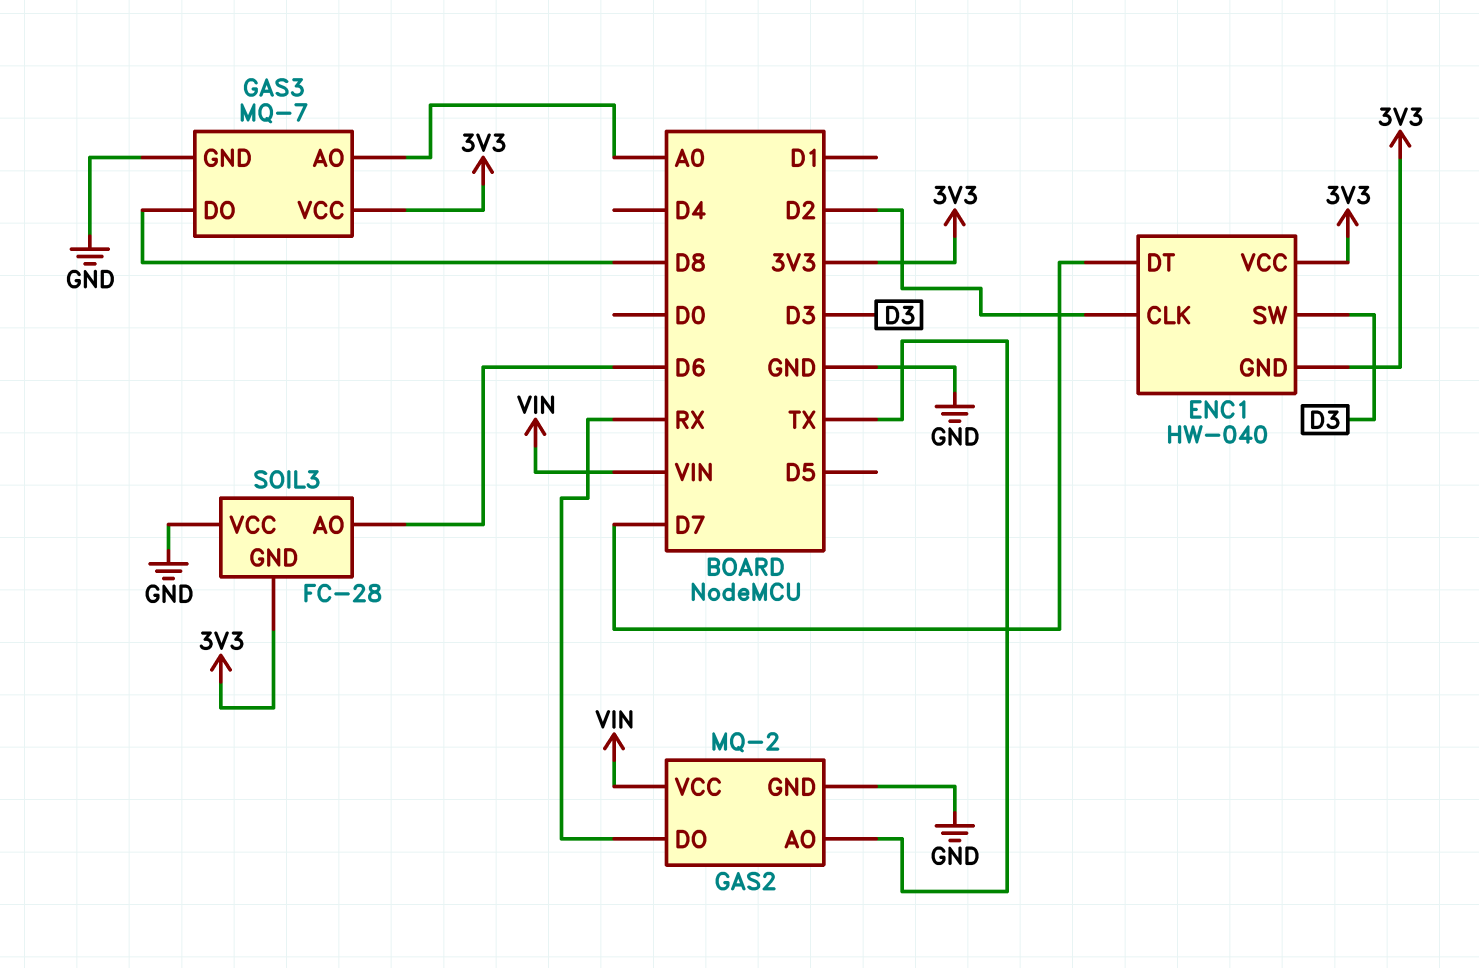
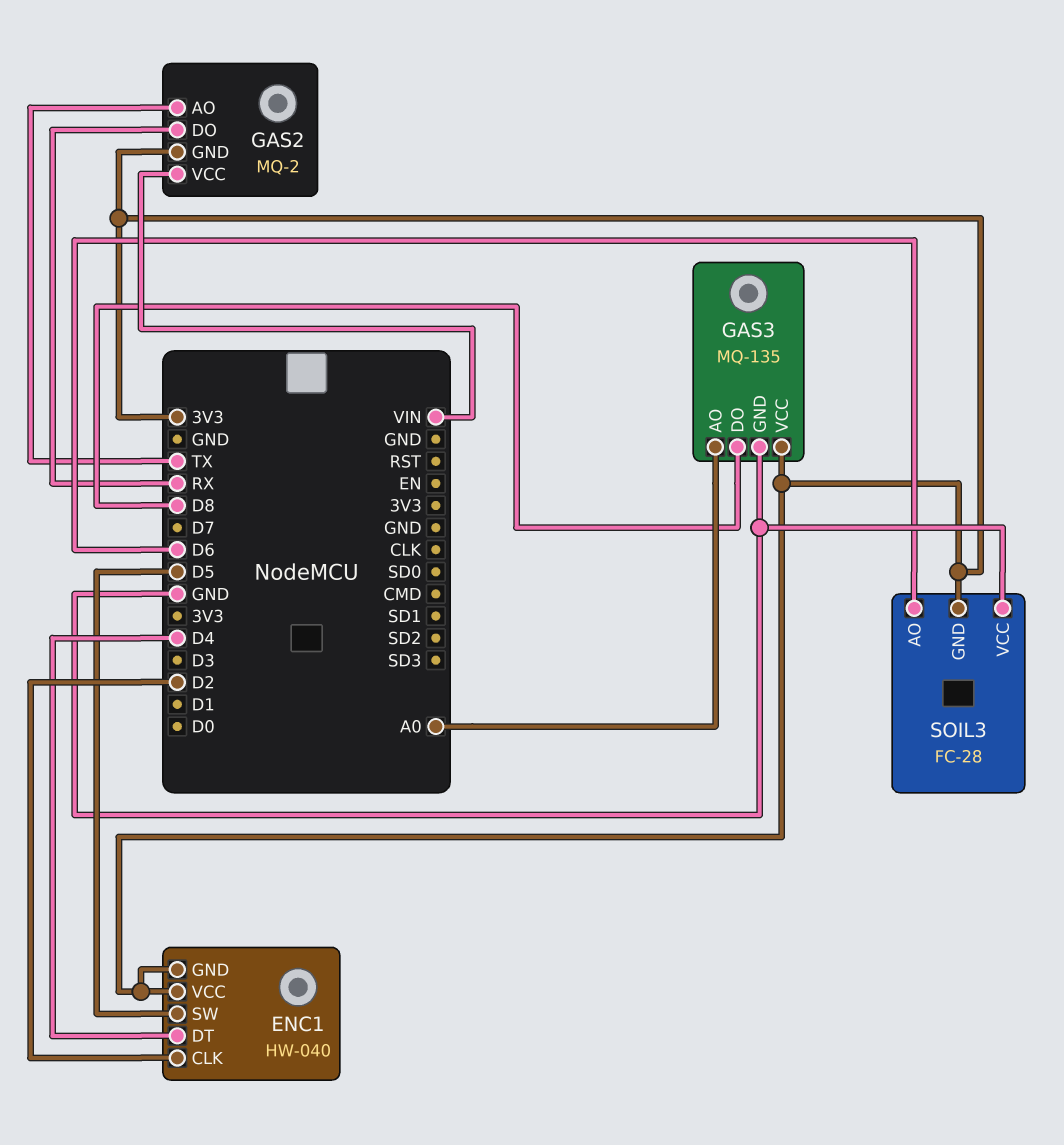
ENC1 pin DT: D7 -> D4
ENC1 pin SW: D3 -> D5
GAS2 pin GND: GND -> 3V3
GAS3: MQ-7 -> MQ-135

